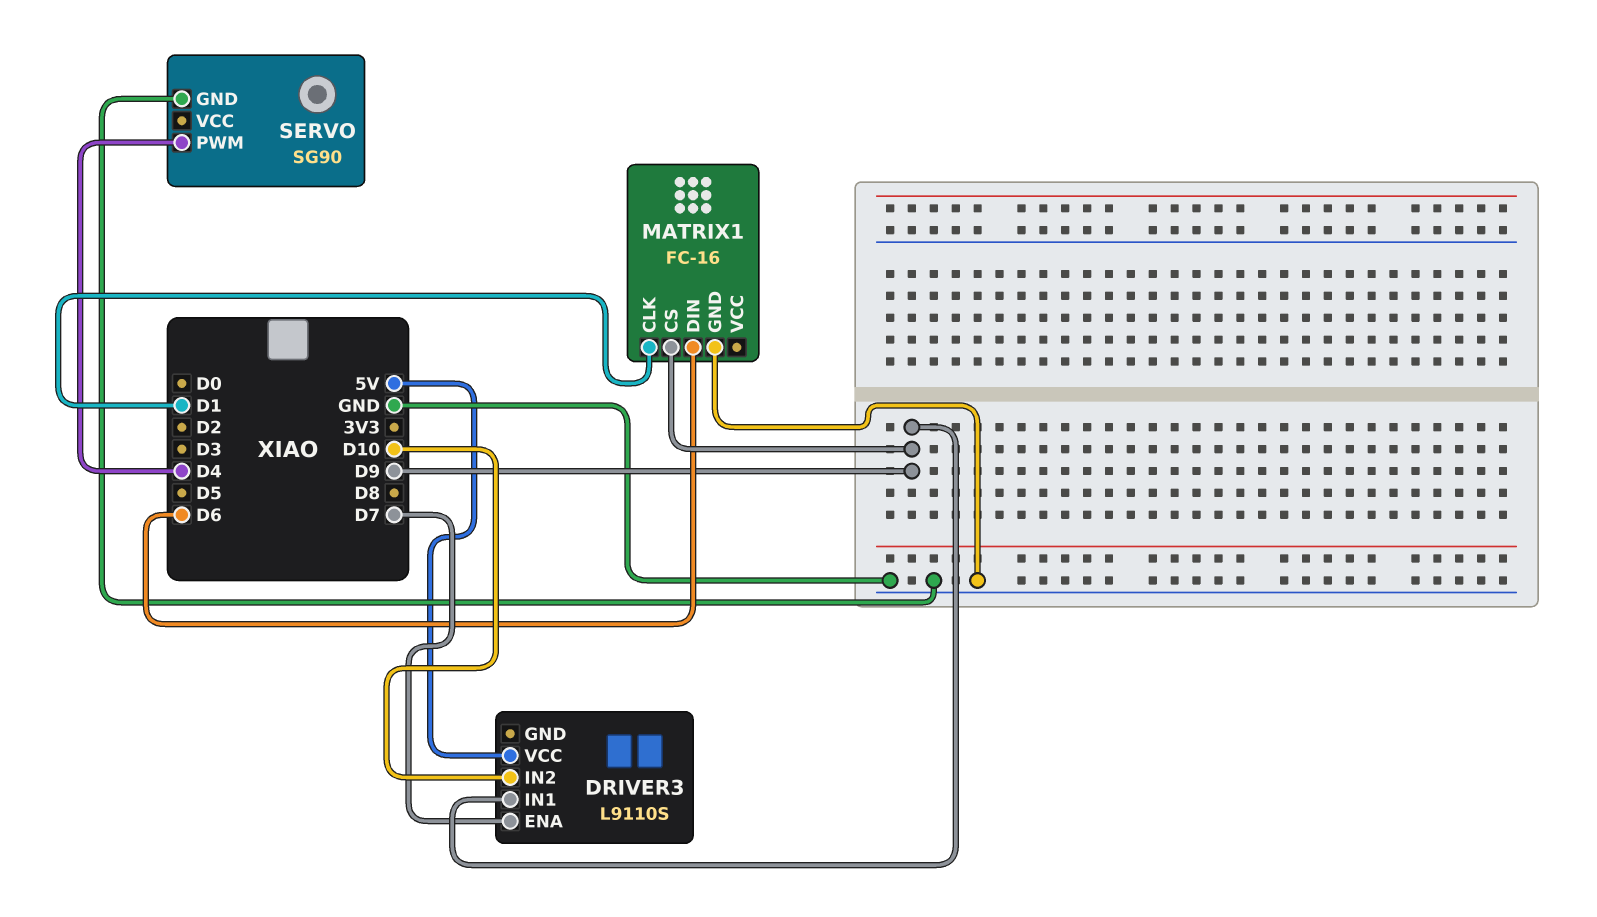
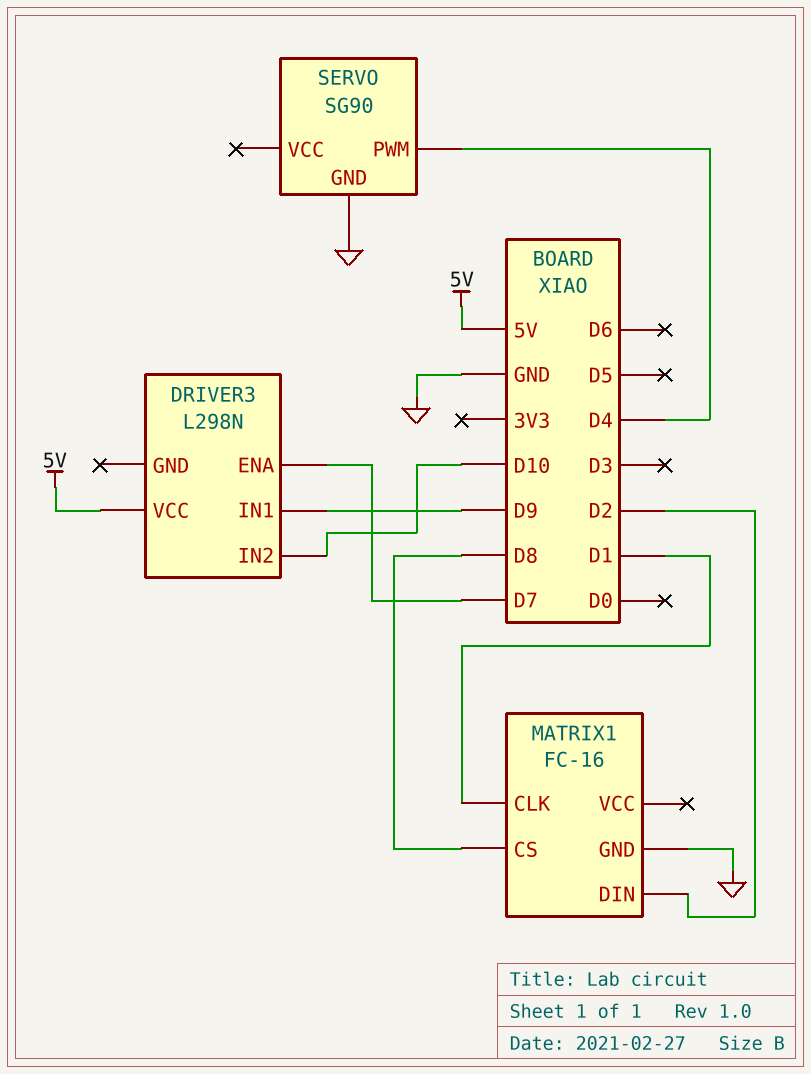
DRIVER3: L9110S -> L298N
MATRIX1 pin CS: D9 -> D8
MATRIX1 pin DIN: D6 -> D2

